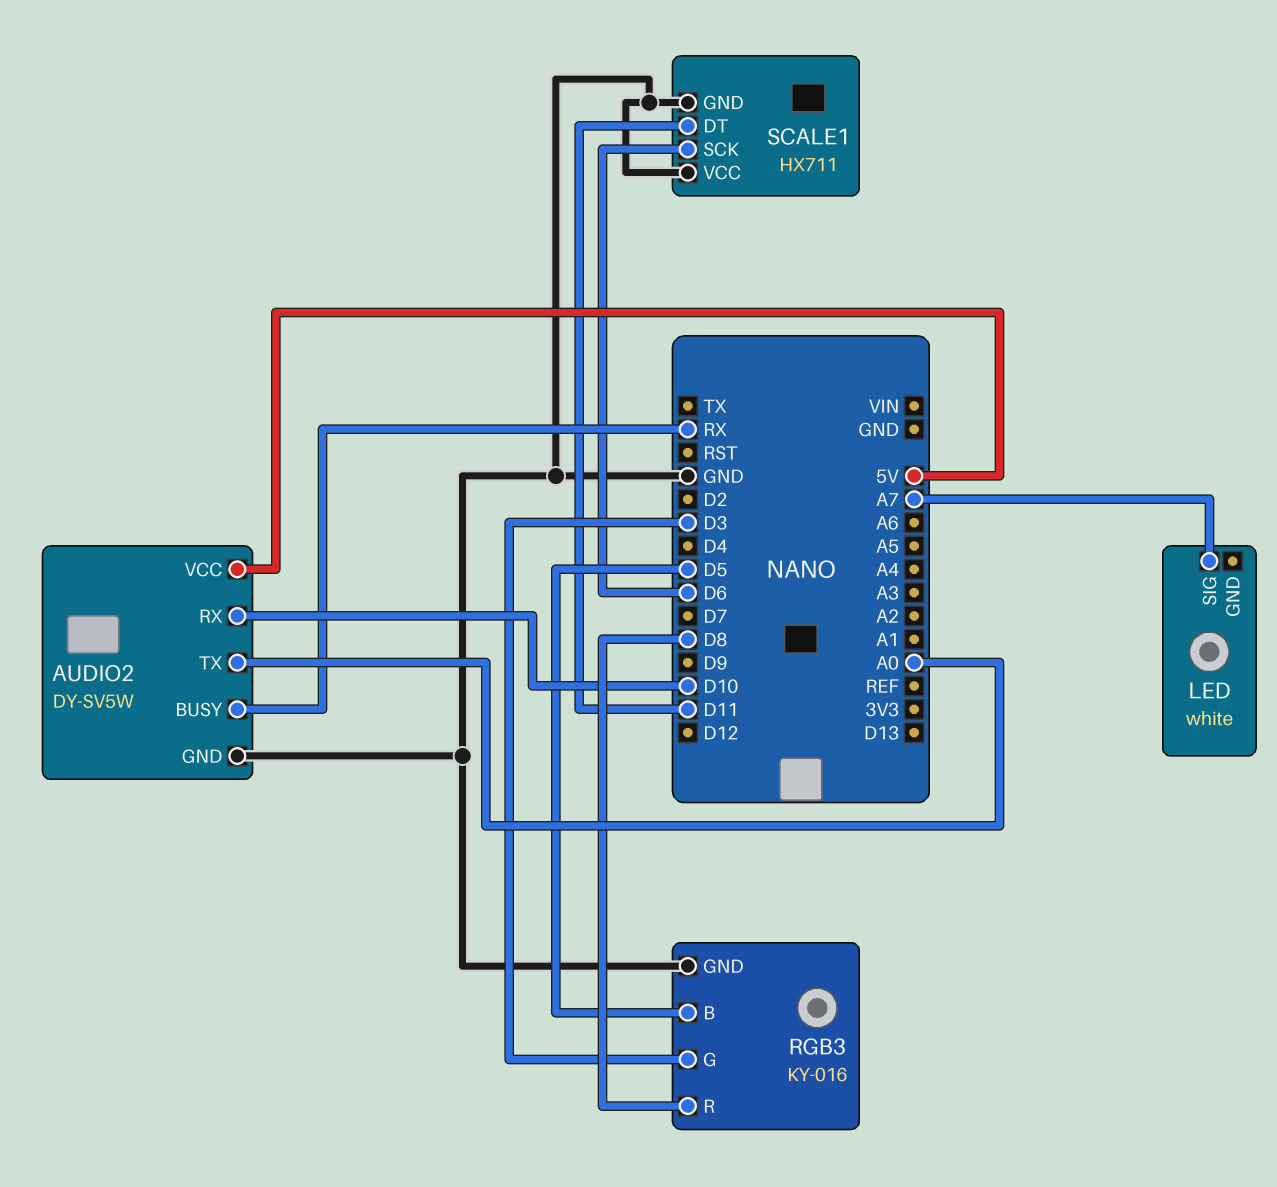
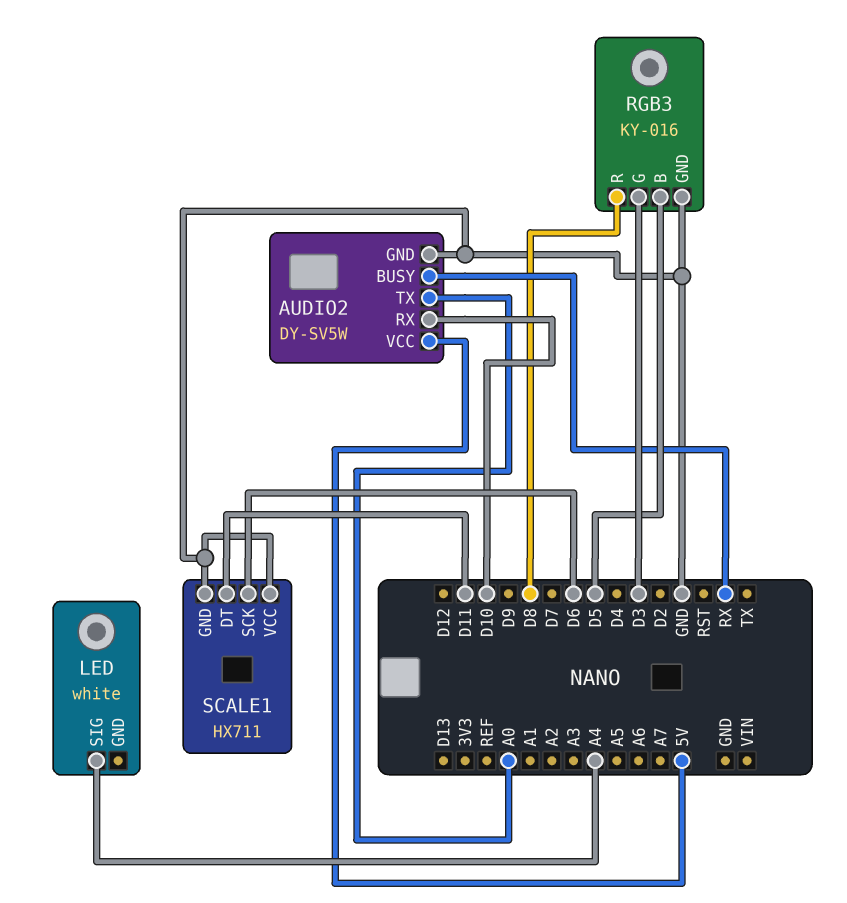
LED pin SIG: A7 -> A4

